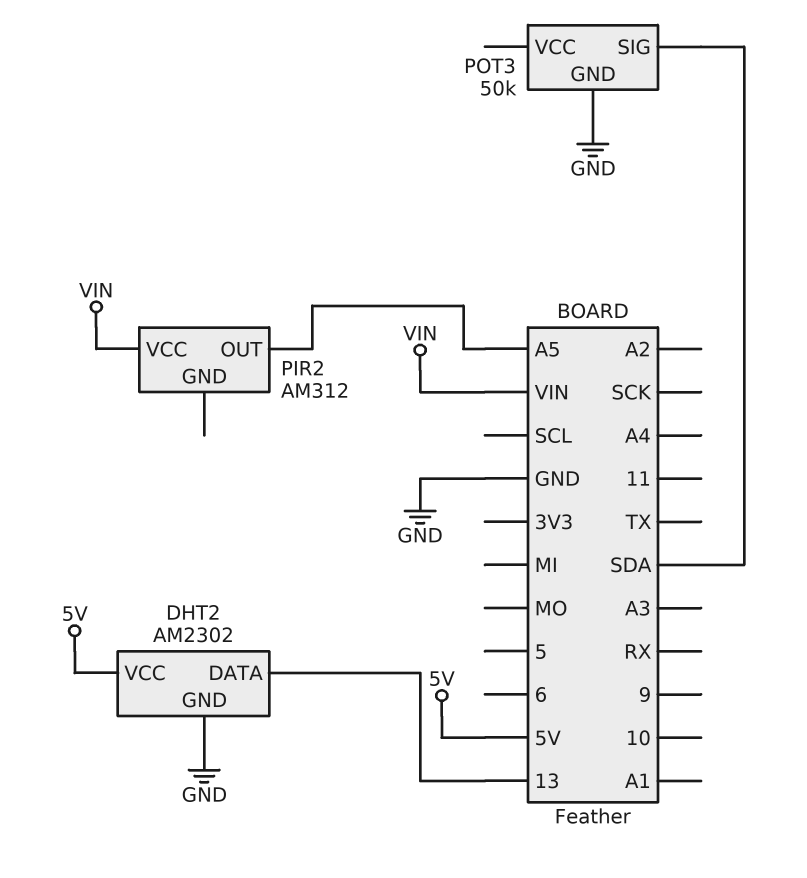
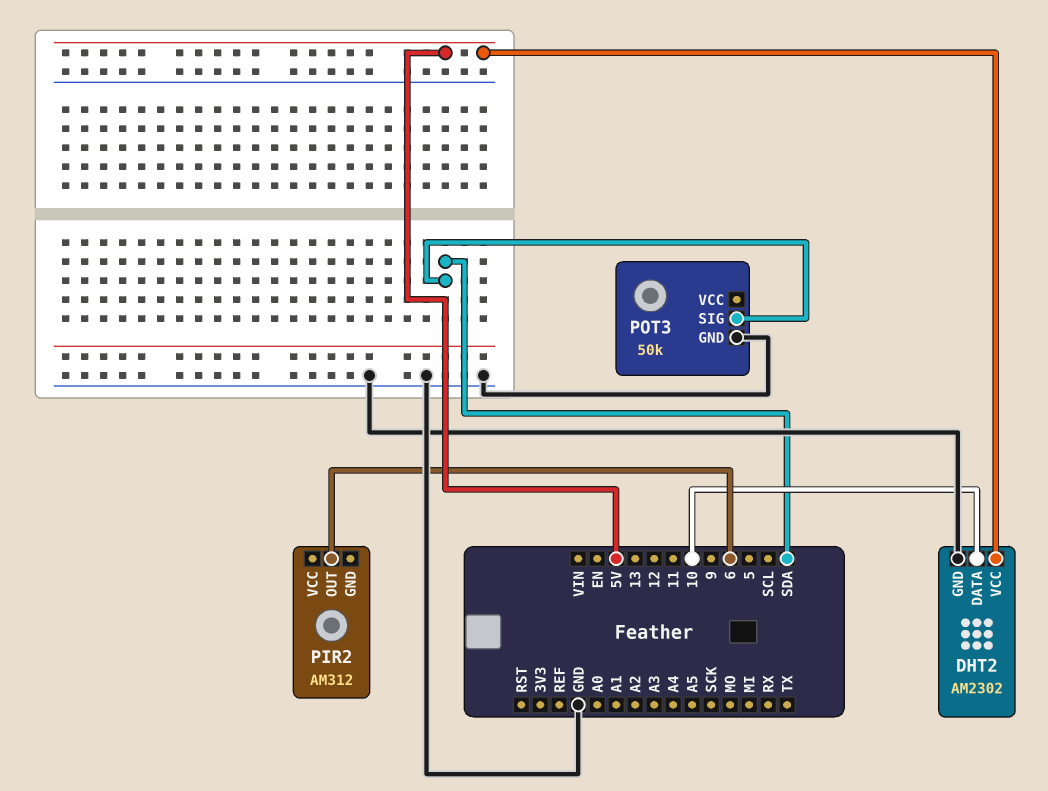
DHT2 pin DATA: 13 -> 10
PIR2 pin OUT: A5 -> 6
PIR2 pin VCC: VIN -> none

